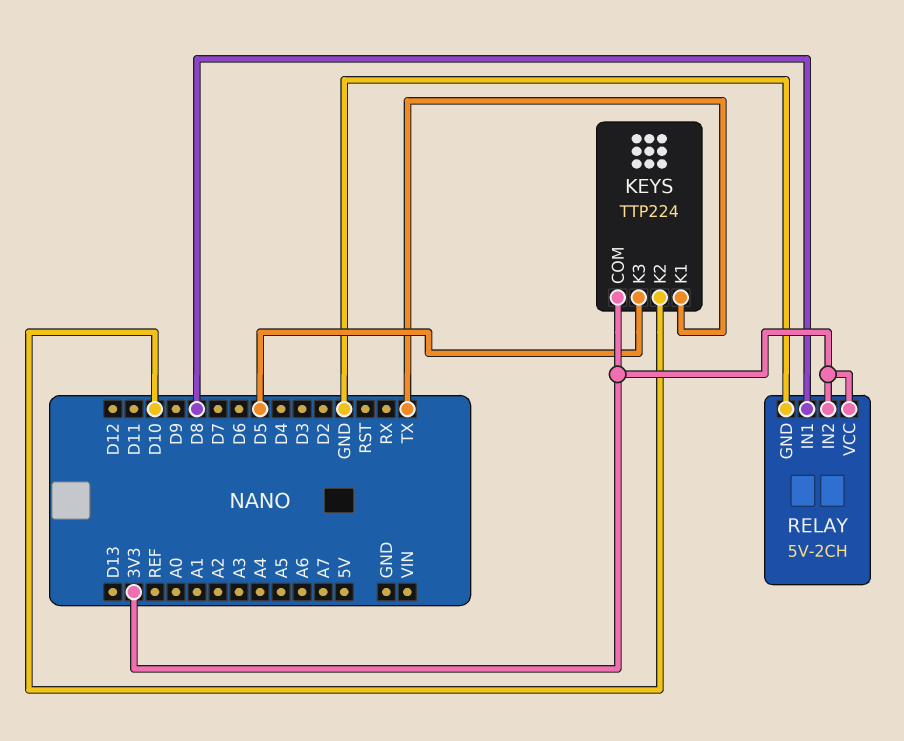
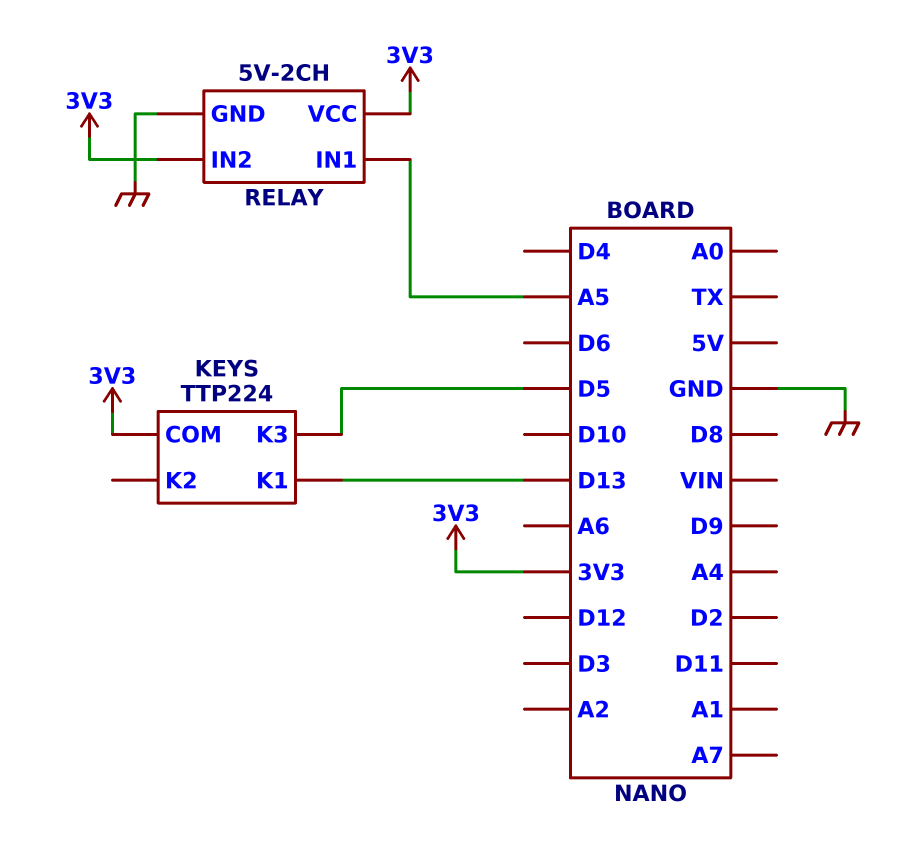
KEYS pin K1: TX -> D13
KEYS pin K2: D10 -> none
RELAY pin IN1: D8 -> A5

